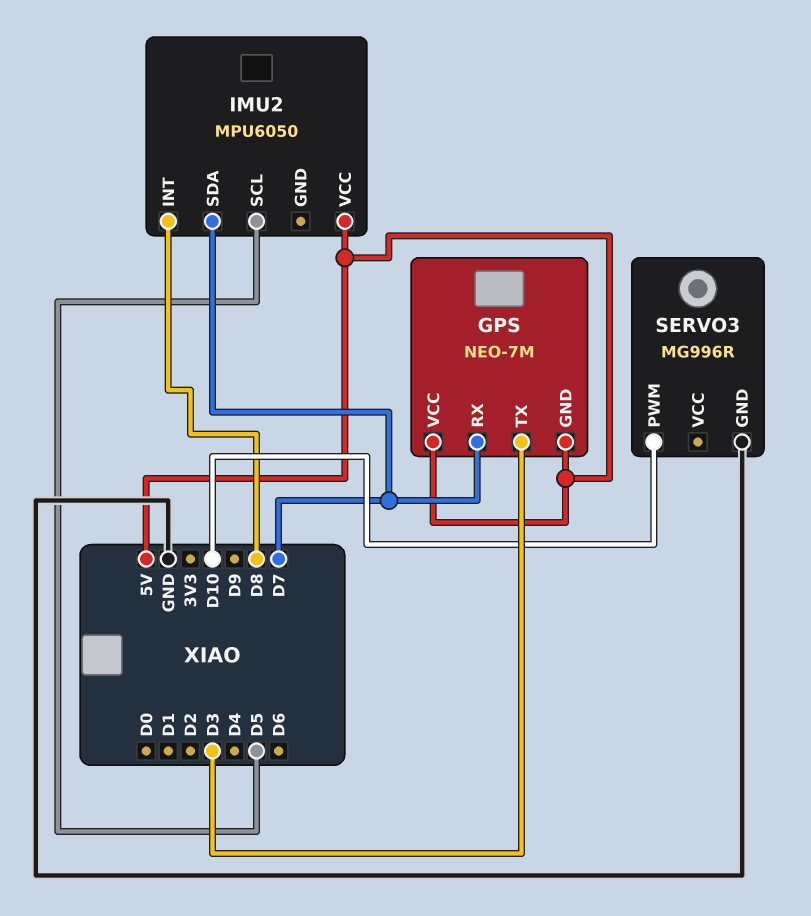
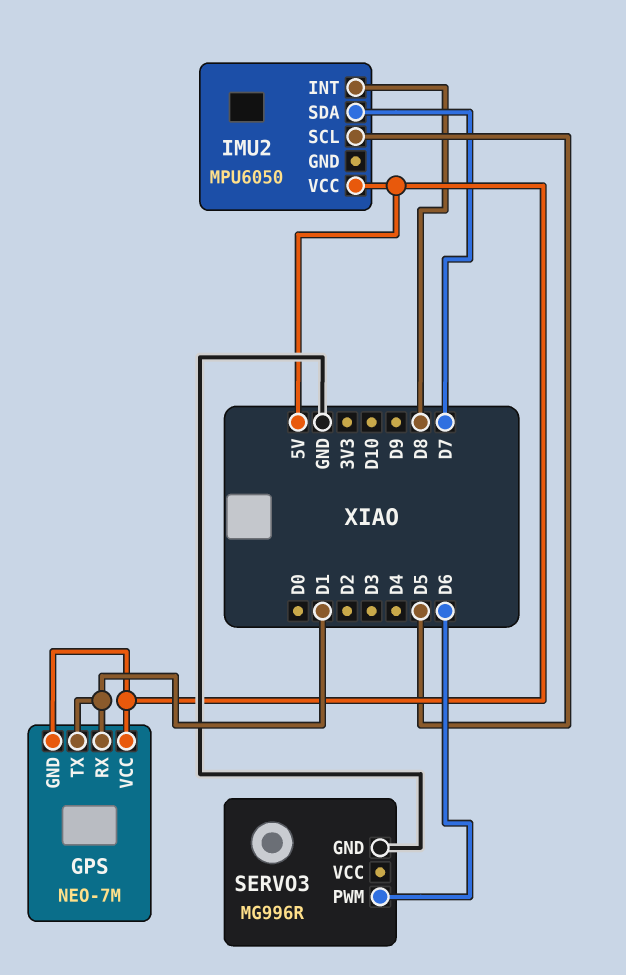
GPS pin RX: D7 -> D1
GPS pin TX: D3 -> D1
SERVO3 pin PWM: D10 -> D6

